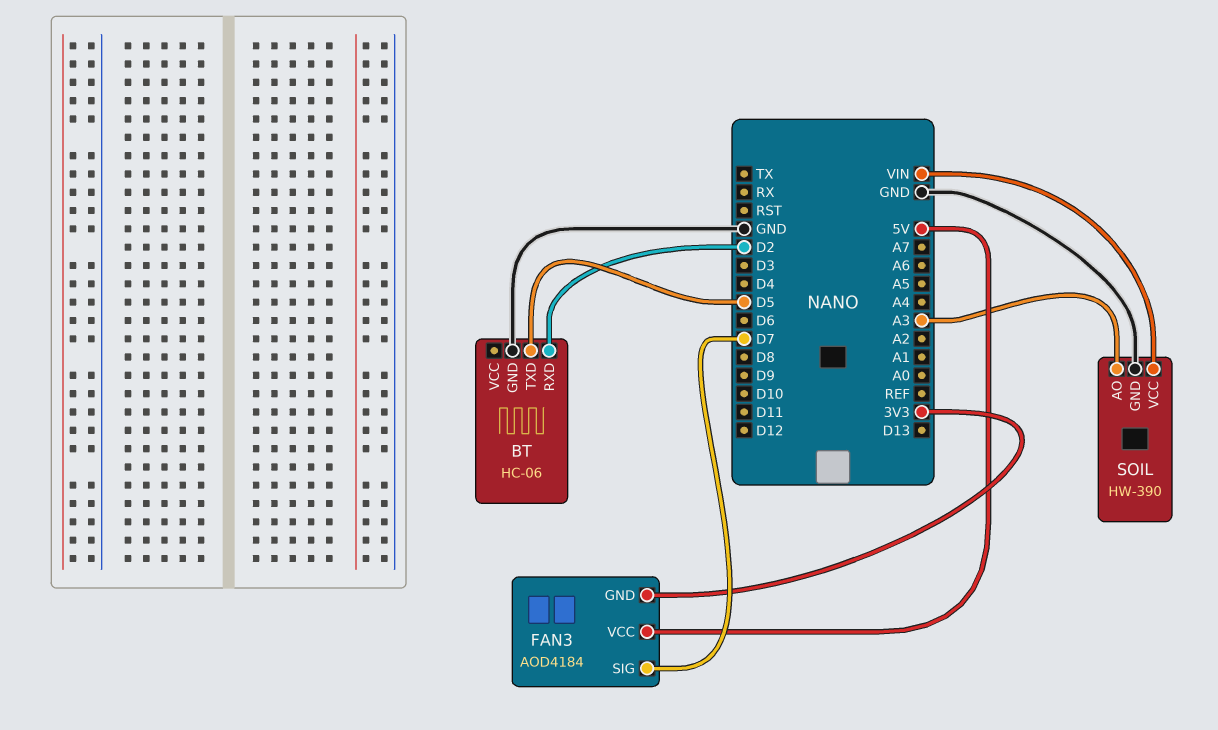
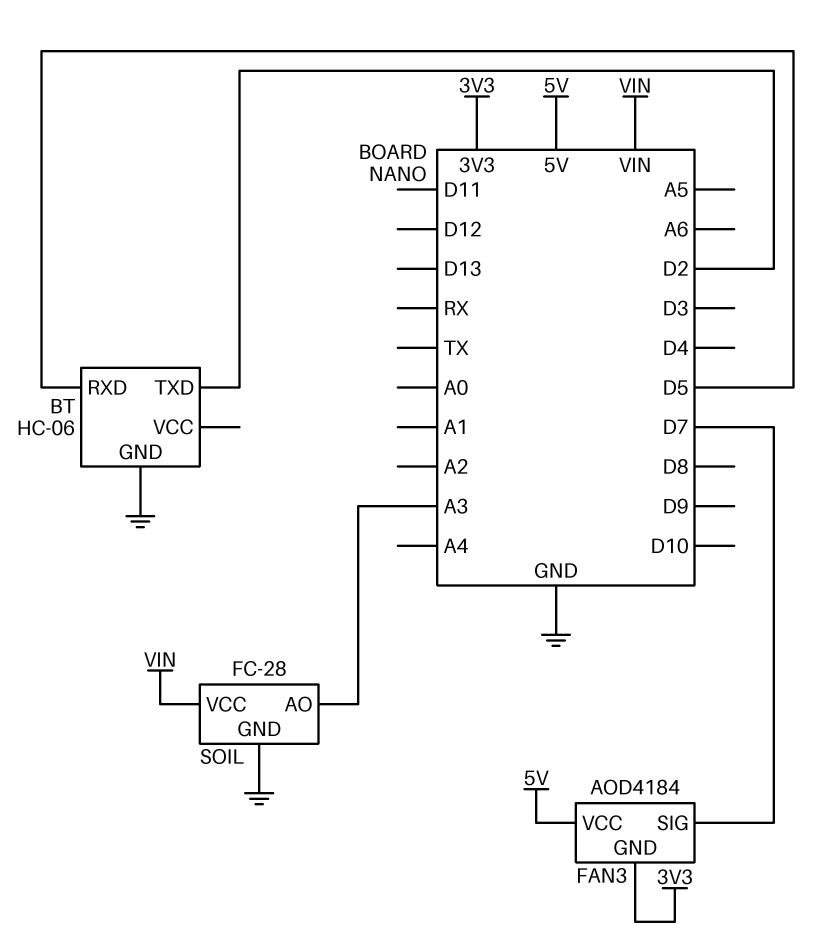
BT pin RXD: D2 -> D5
BT pin TXD: D5 -> D2
SOIL: HW-390 -> FC-28

